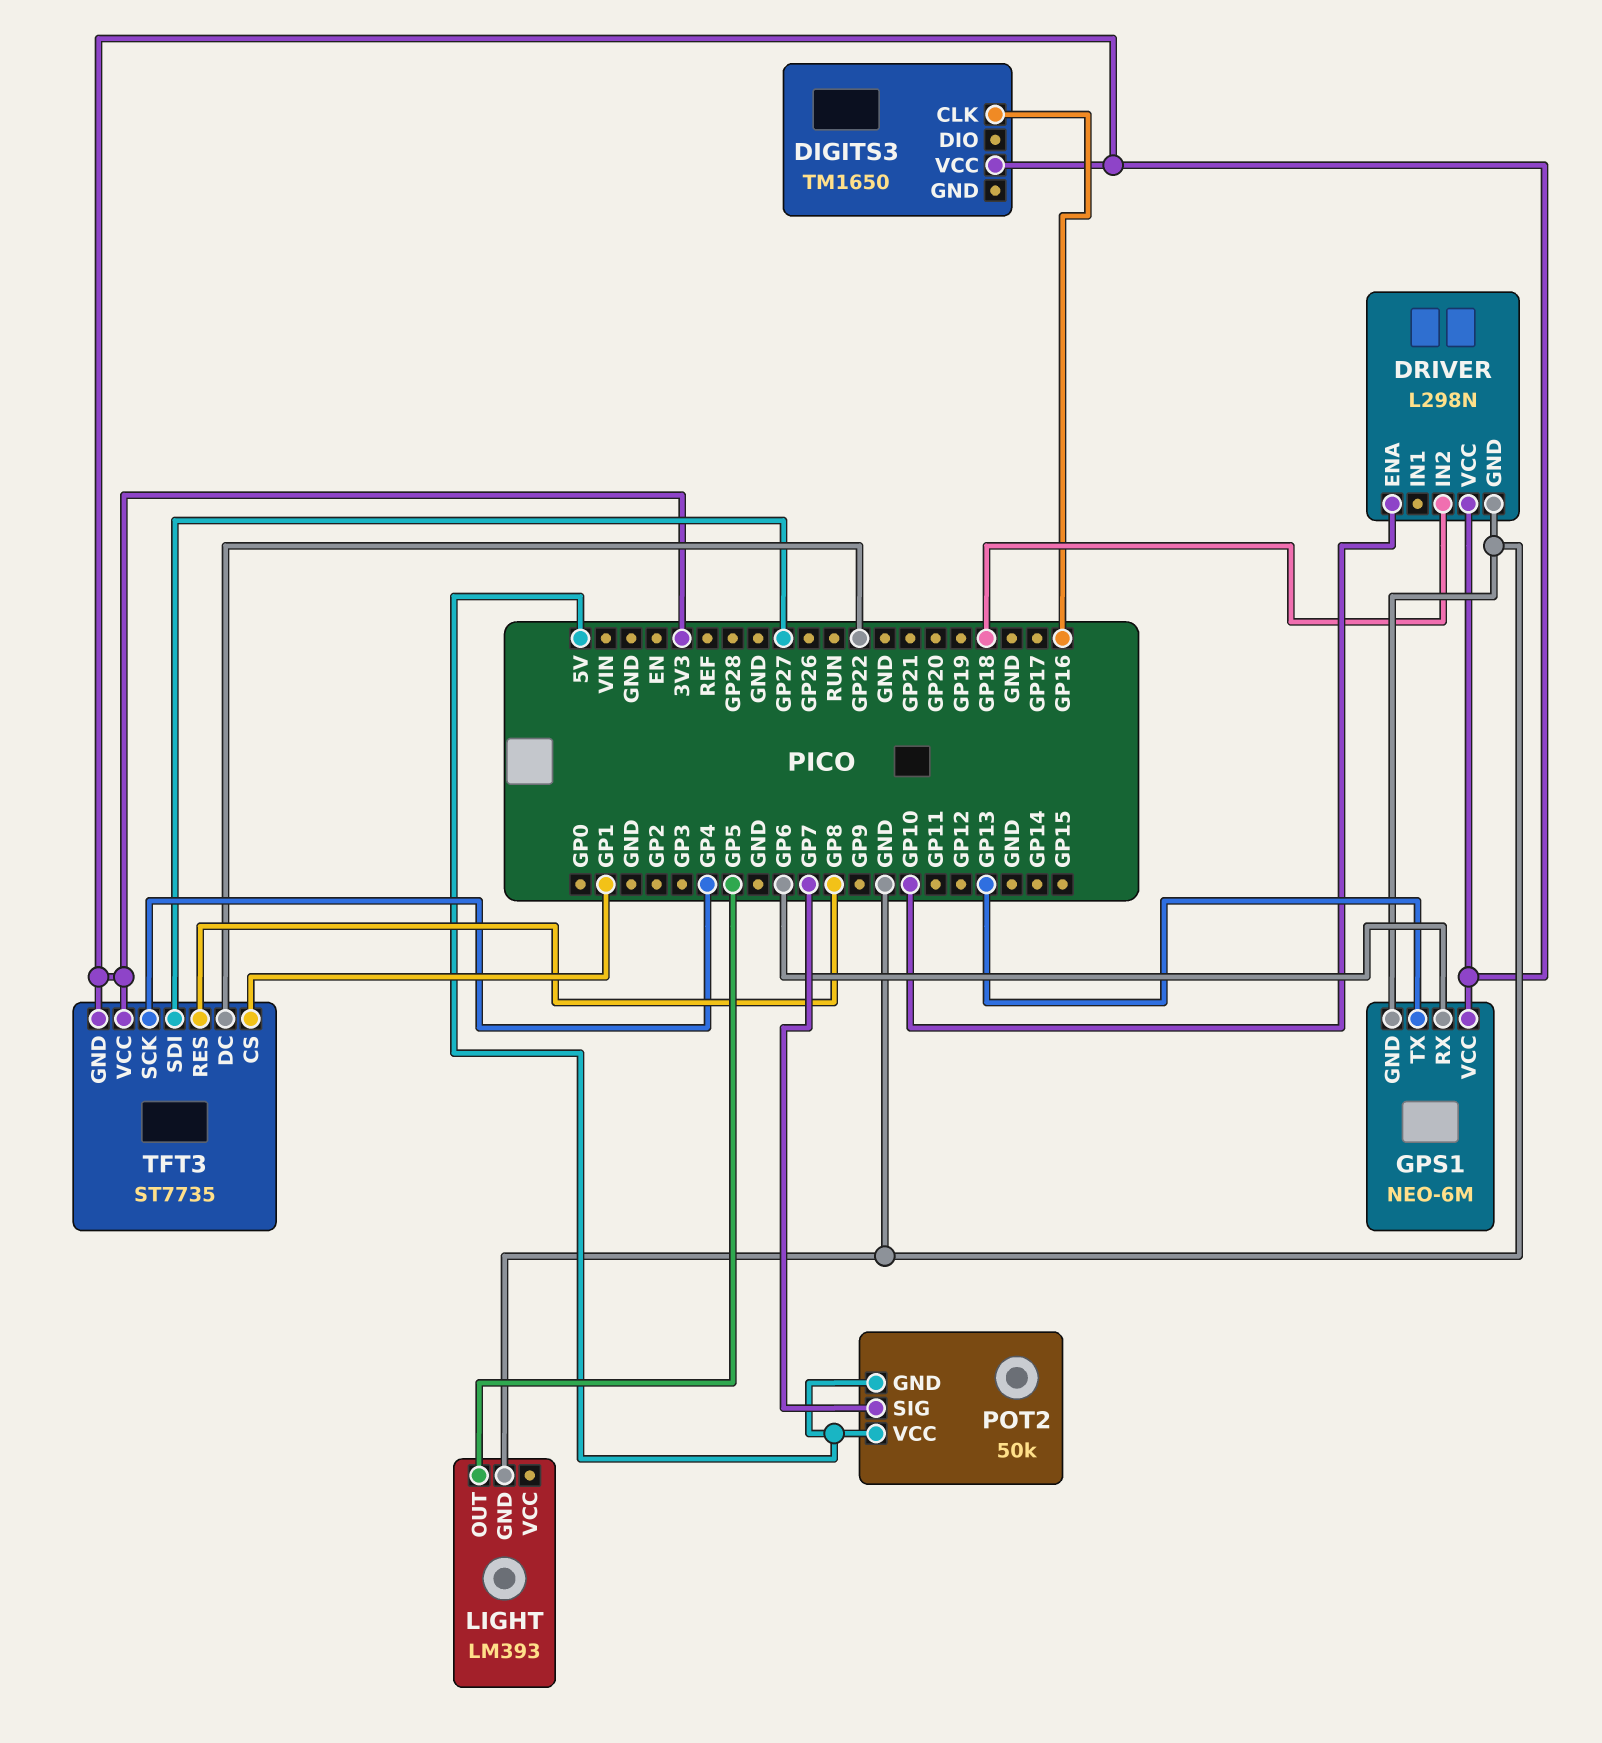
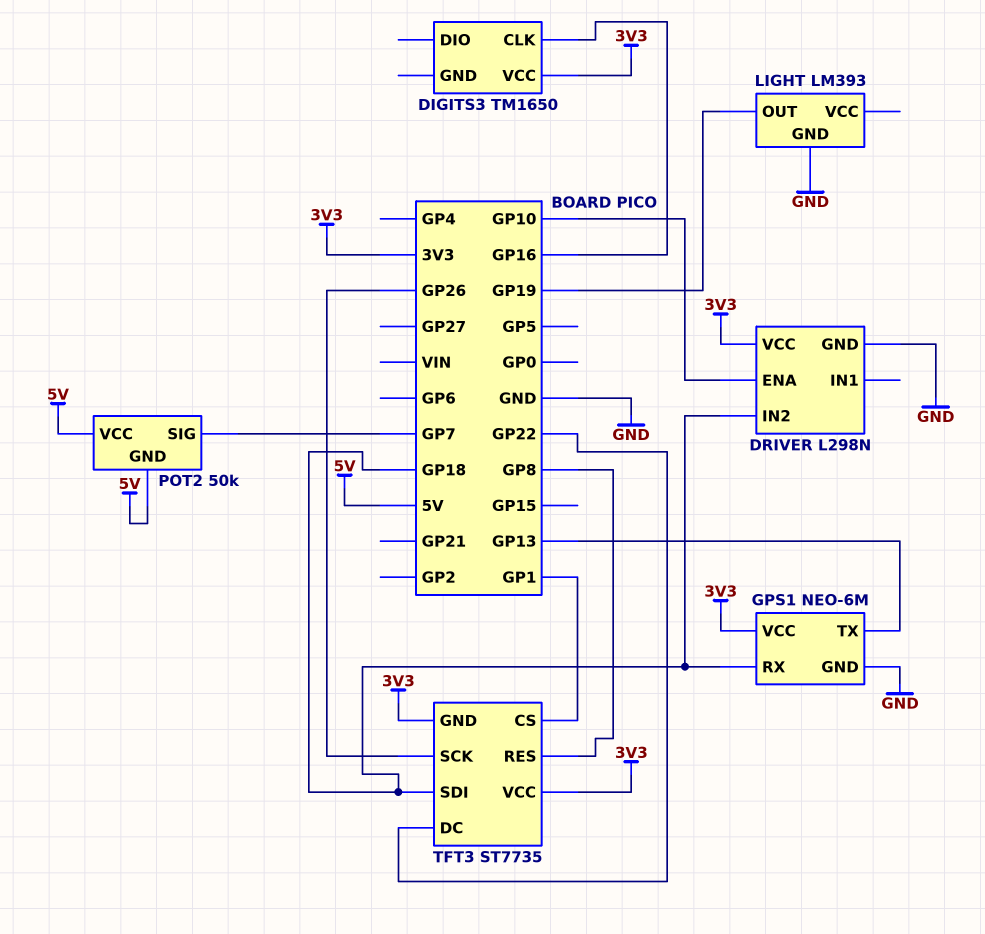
GPS1 pin RX: GP6 -> GP18
LIGHT pin OUT: GP5 -> GP19
TFT3 pin SCK: GP4 -> GP26
TFT3 pin SDI: GP27 -> GP18

